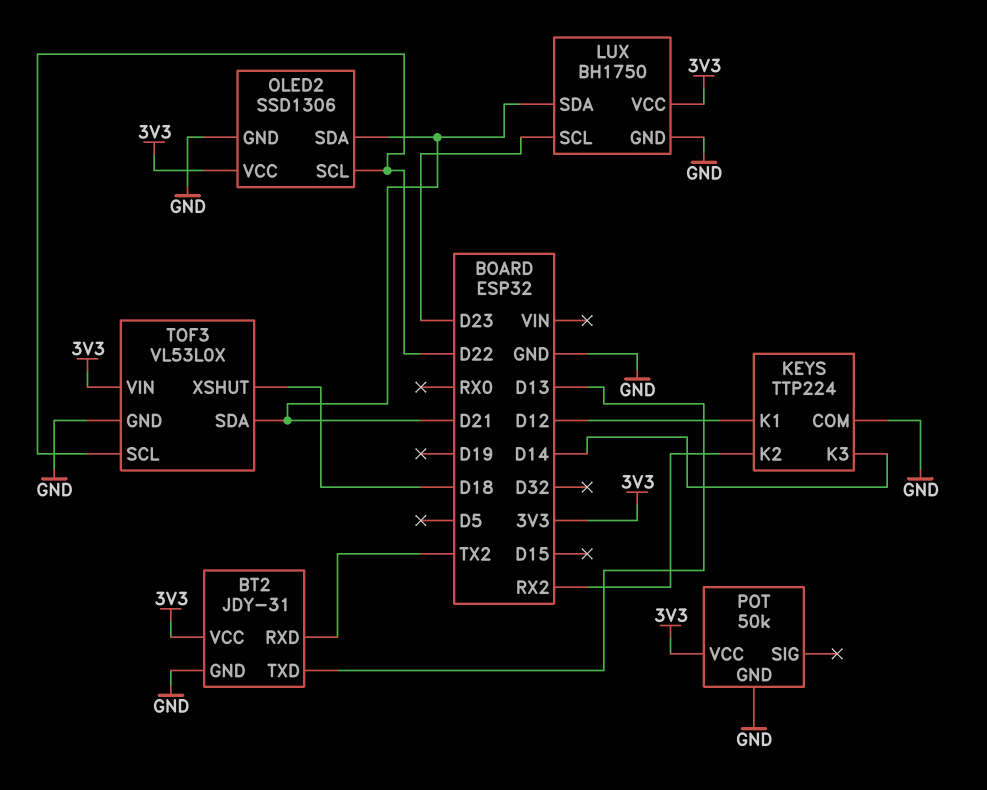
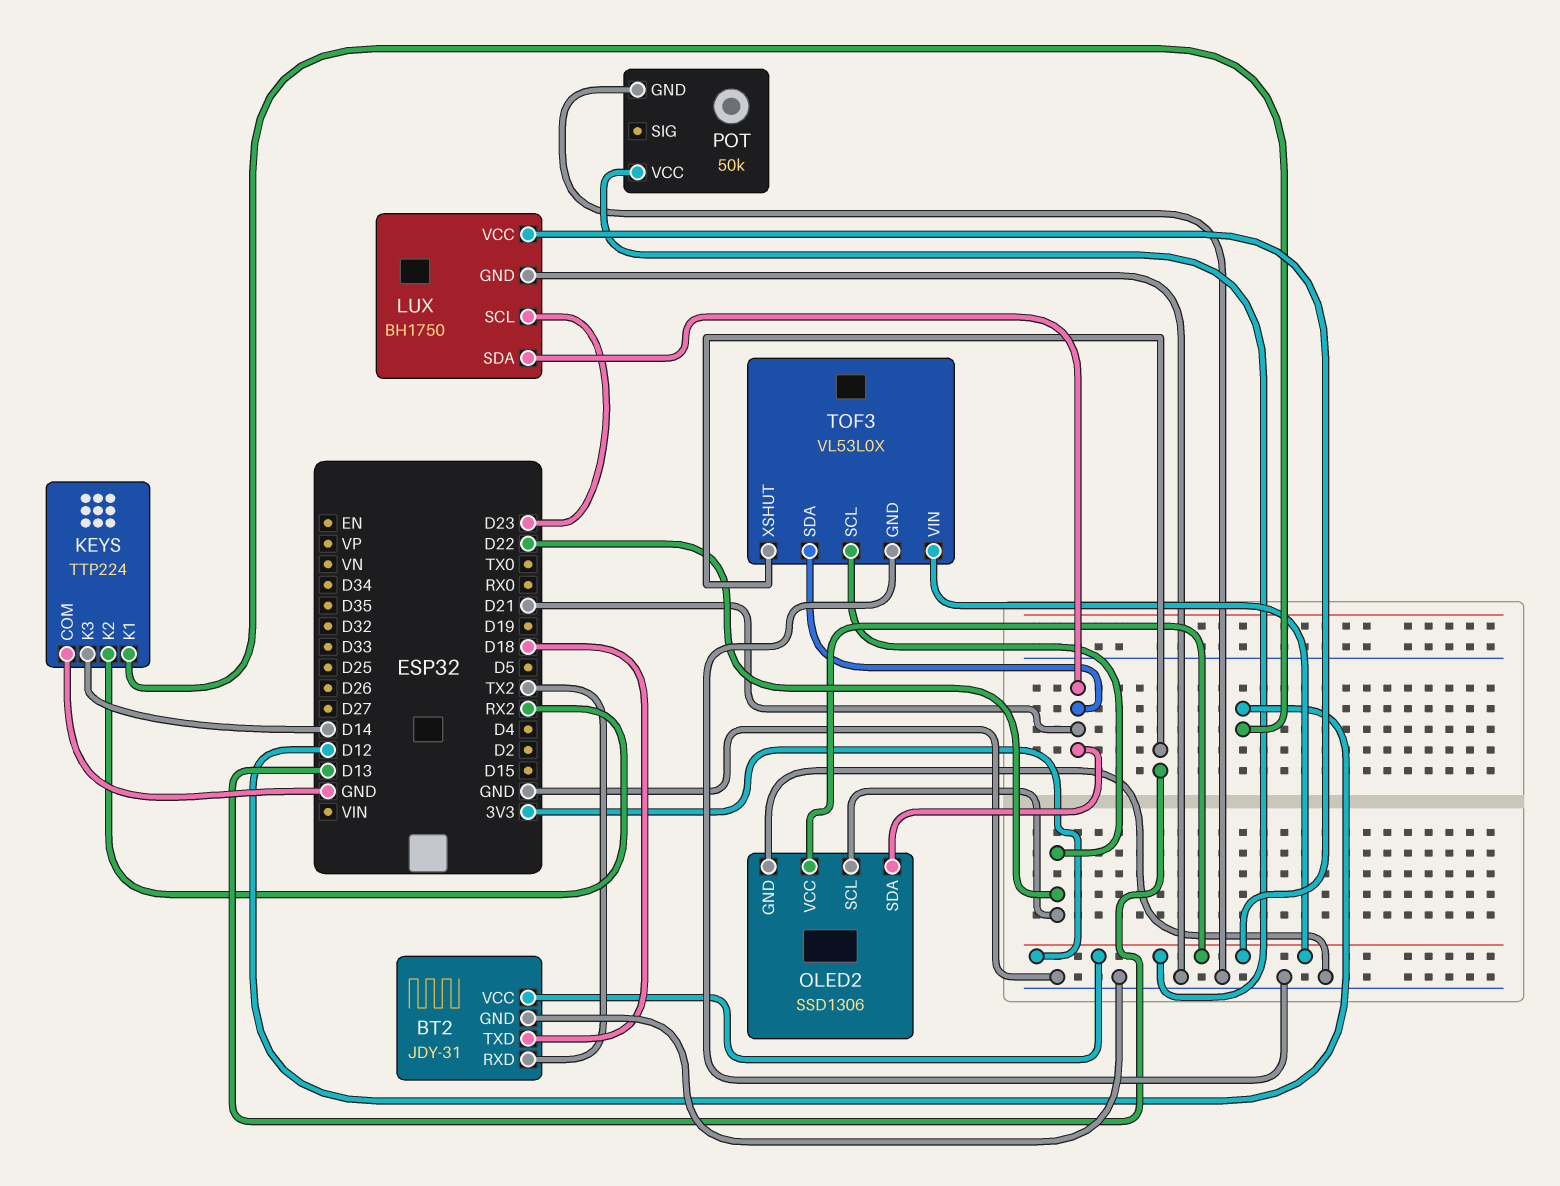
BT2 pin TXD: D13 -> D18
TOF3 pin XSHUT: D18 -> D13

